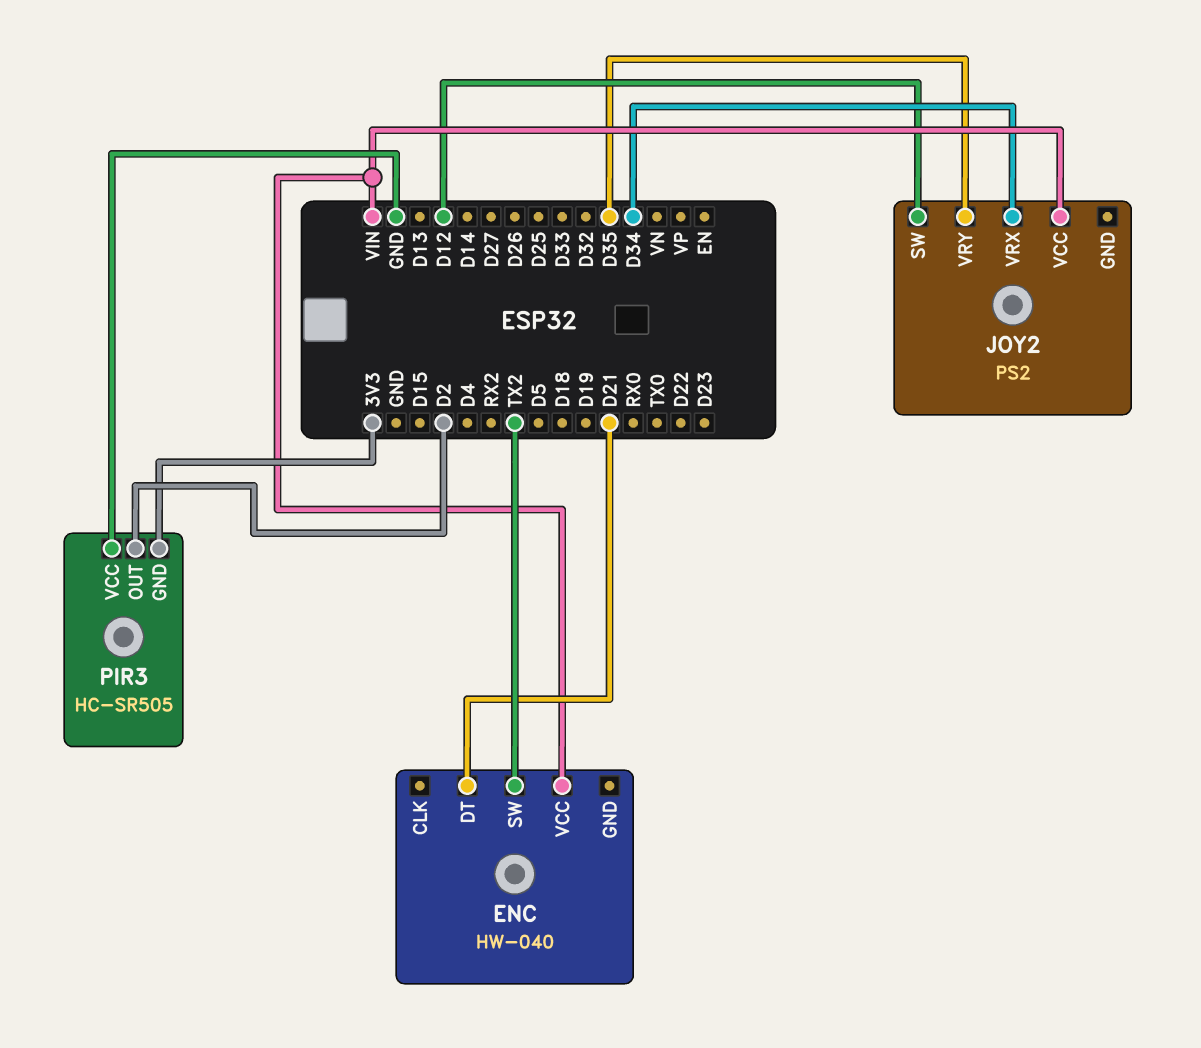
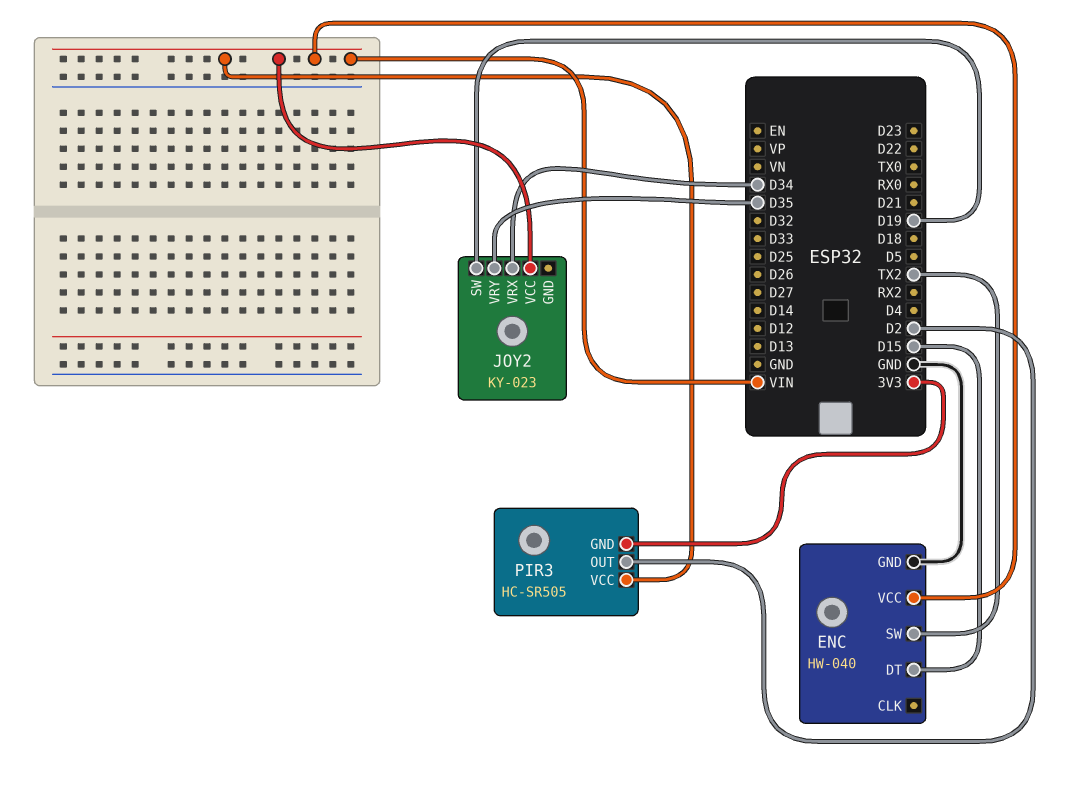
ENC pin DT: D21 -> D15
ENC pin GND: none -> GND
JOY2: PS2 -> KY-023
JOY2 pin SW: D12 -> D19
PIR3 pin VCC: GND -> VIN

